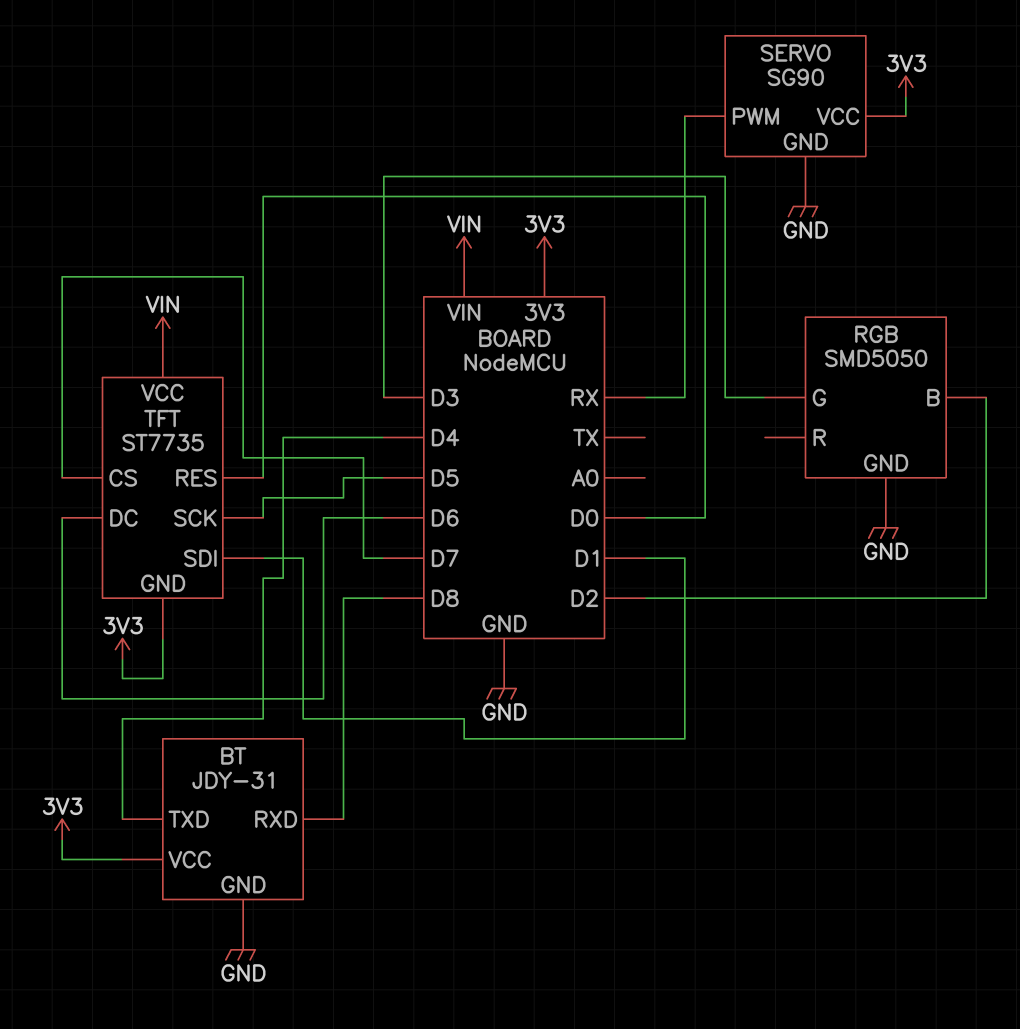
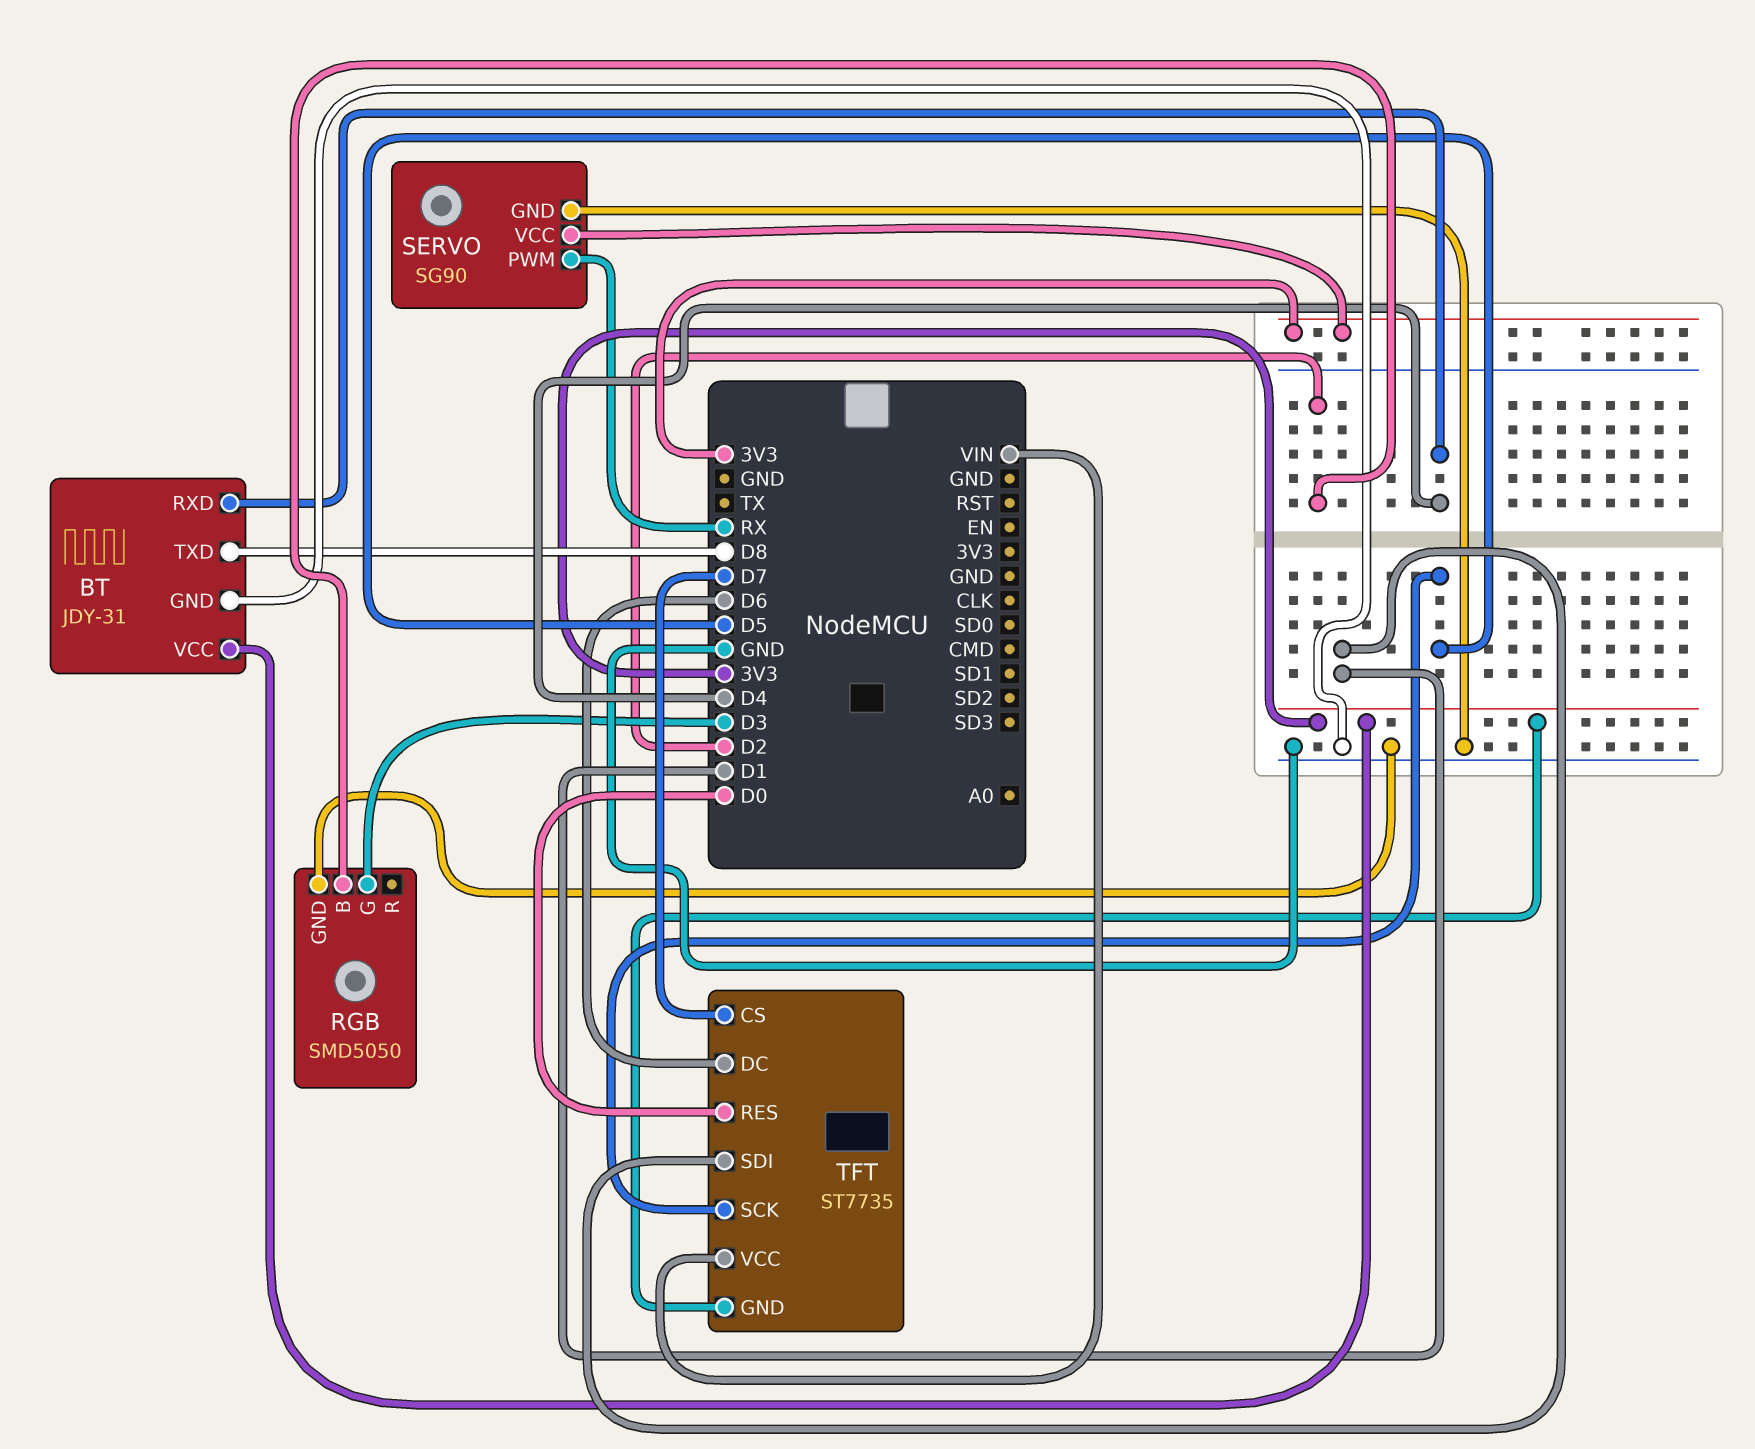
BT pin RXD: D8 -> D4
BT pin TXD: D4 -> D8

